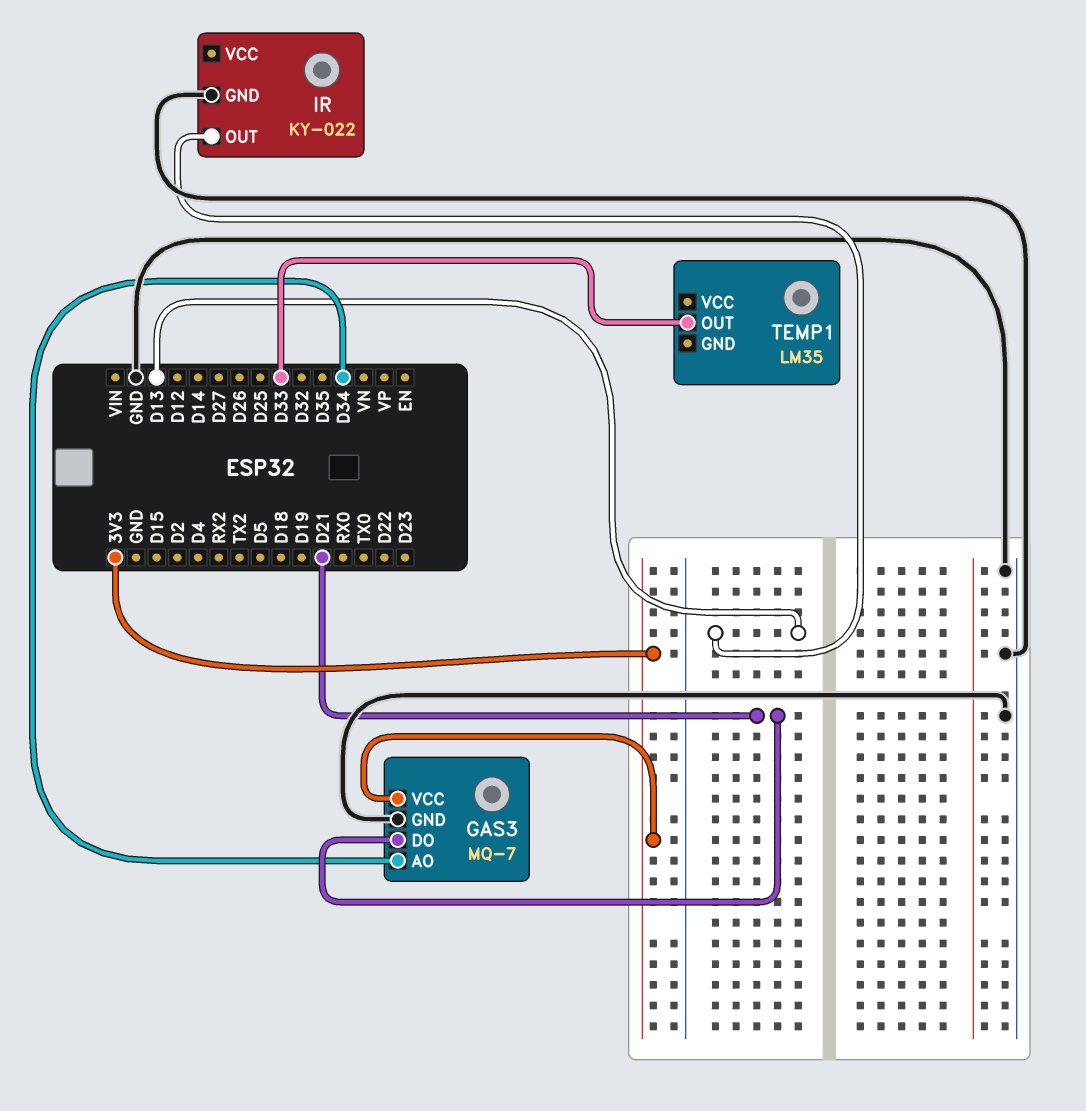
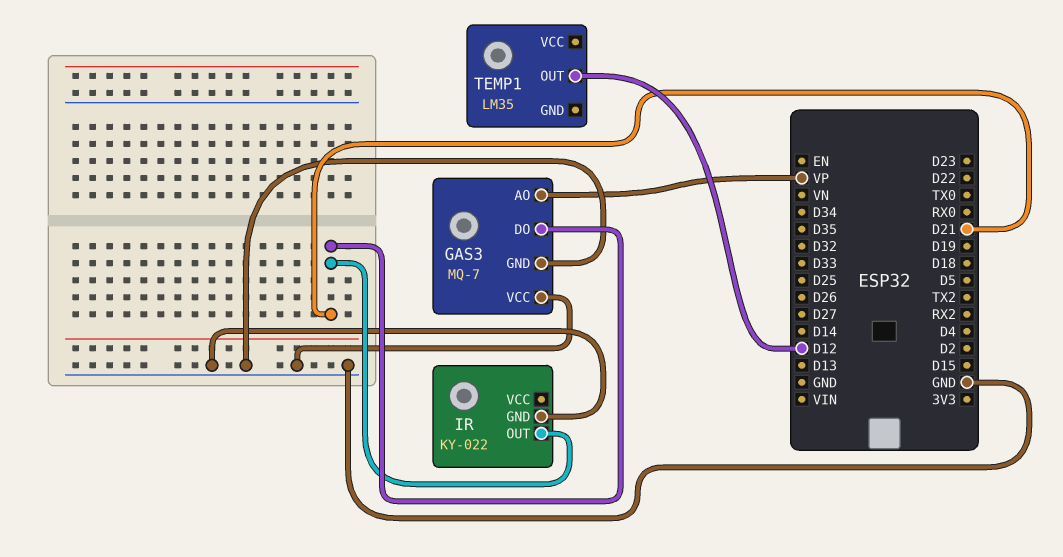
GAS3 pin AO: D34 -> VP
GAS3 pin VCC: 3V3 -> GND
IR pin OUT: D13 -> D21
TEMP1 pin OUT: D33 -> D12

